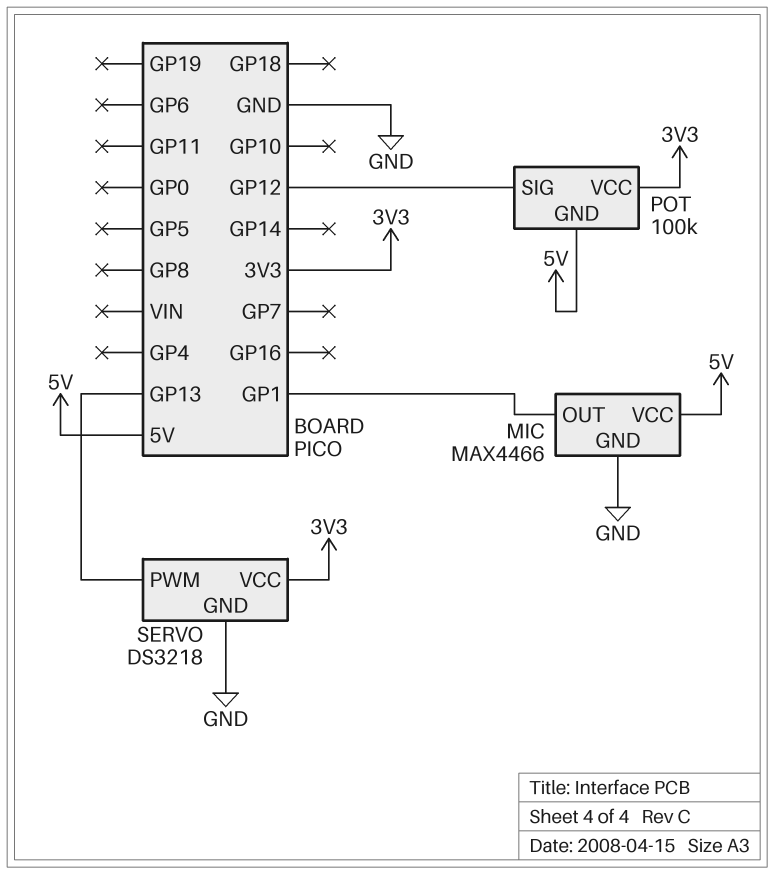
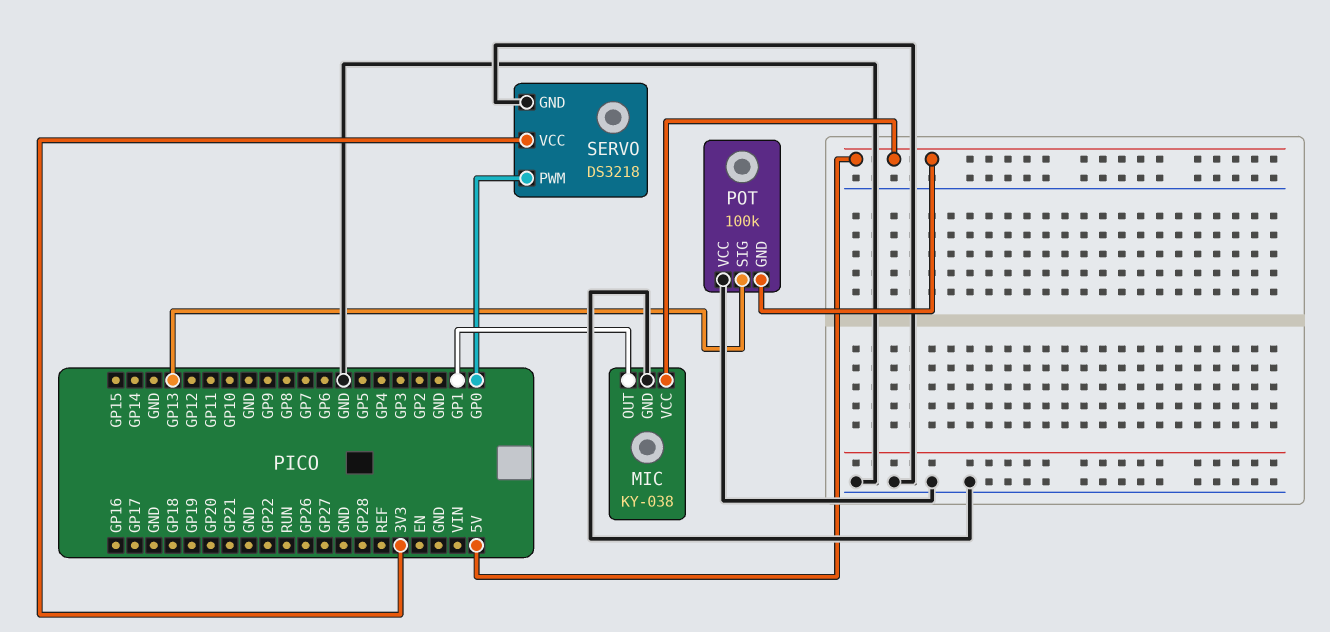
MIC: MAX4466 -> KY-038
POT pin SIG: GP12 -> GP13
POT pin VCC: 3V3 -> GND
SERVO pin PWM: GP13 -> GP0

